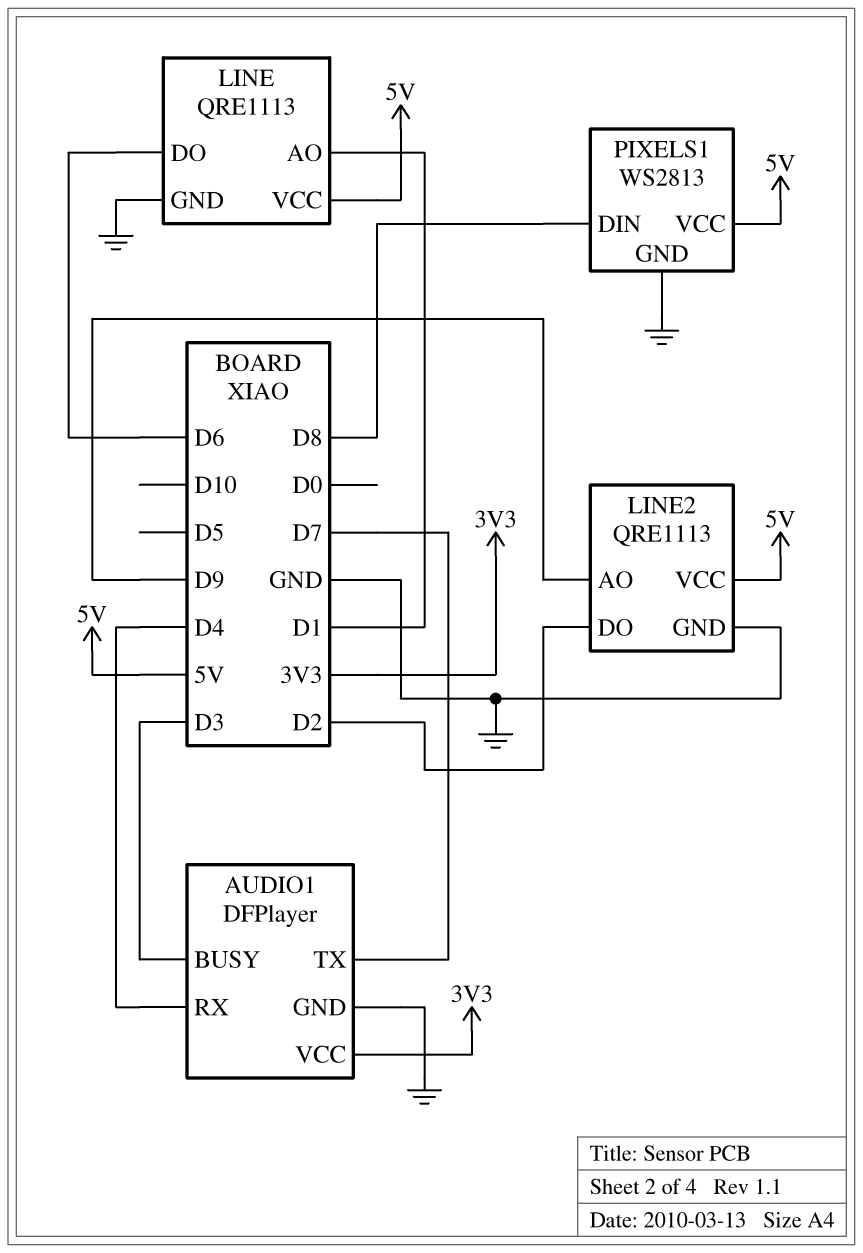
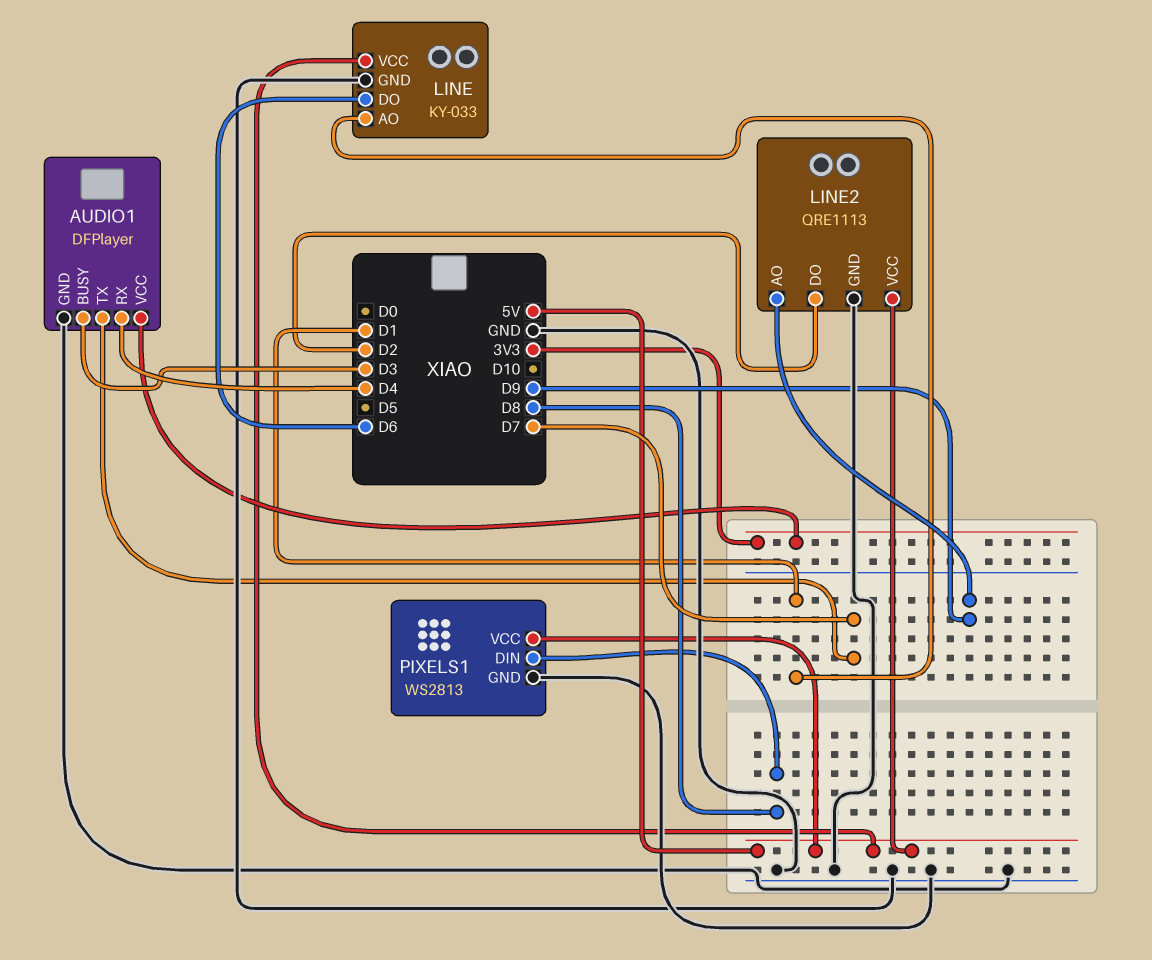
LINE: QRE1113 -> KY-033

